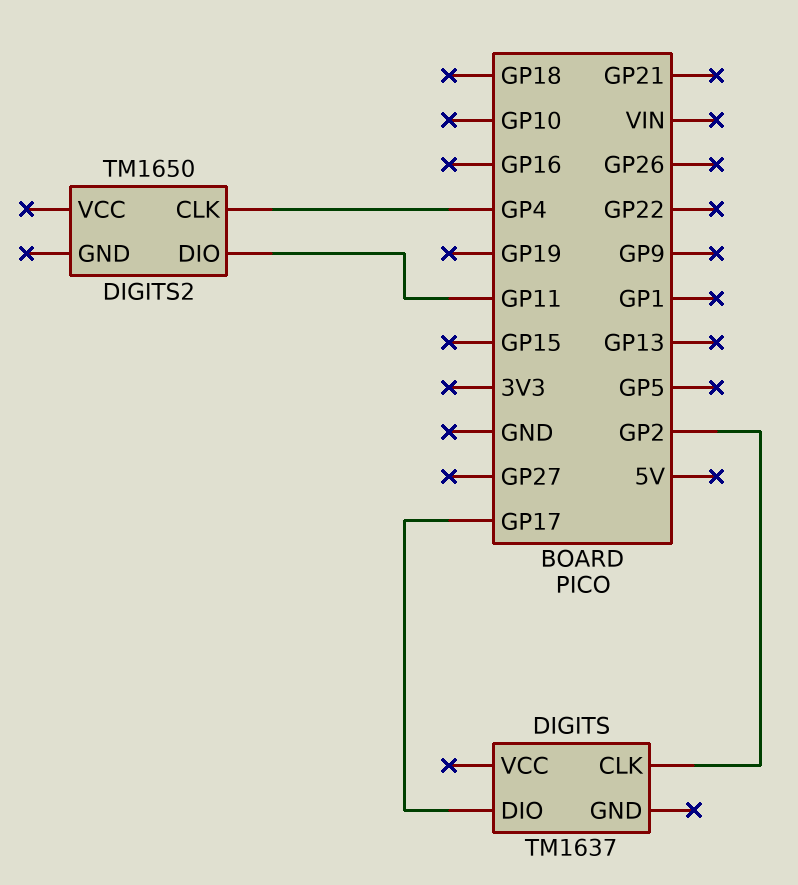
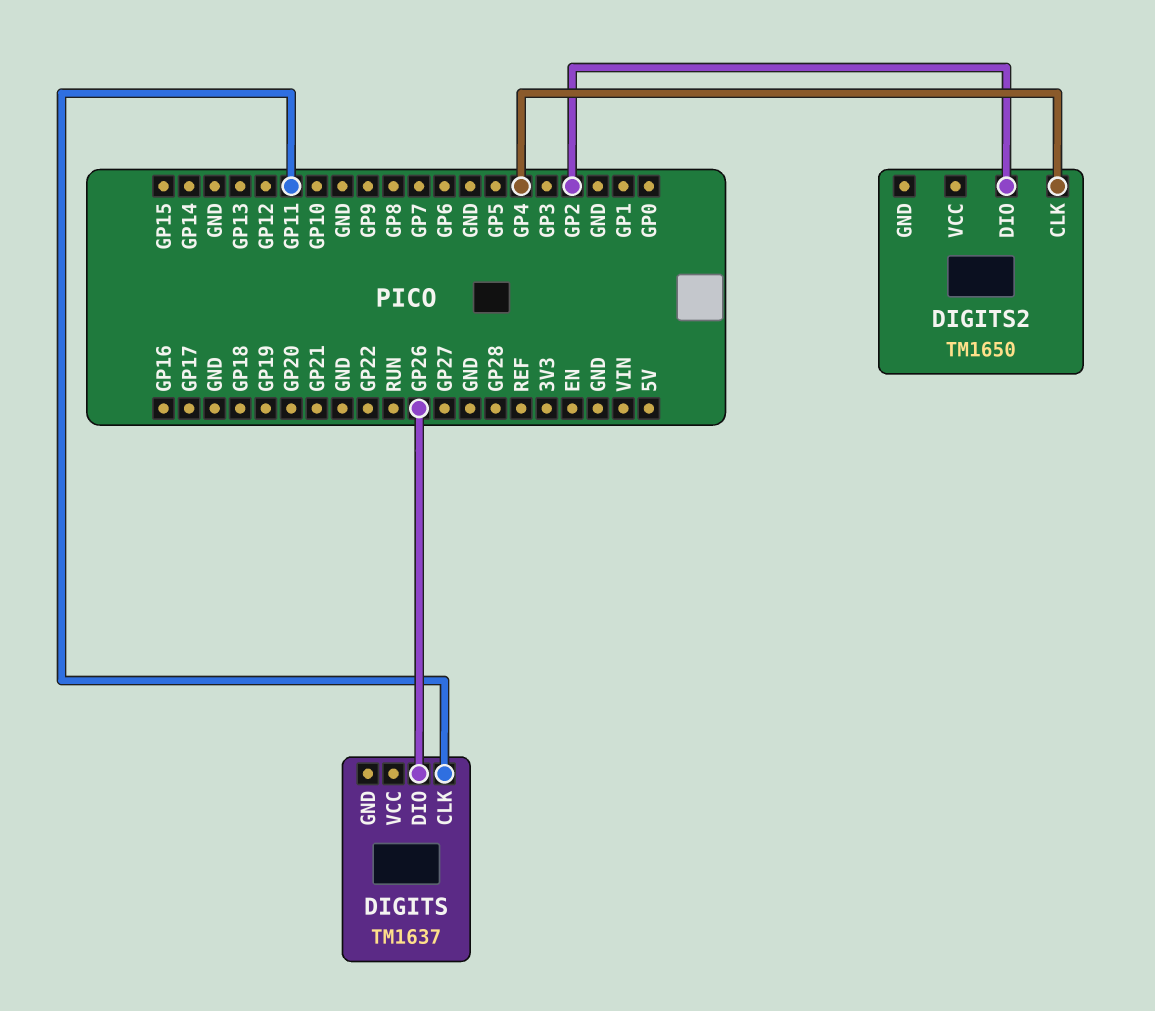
DIGITS pin CLK: GP2 -> GP11
DIGITS pin DIO: GP17 -> GP26
DIGITS2 pin DIO: GP11 -> GP2

